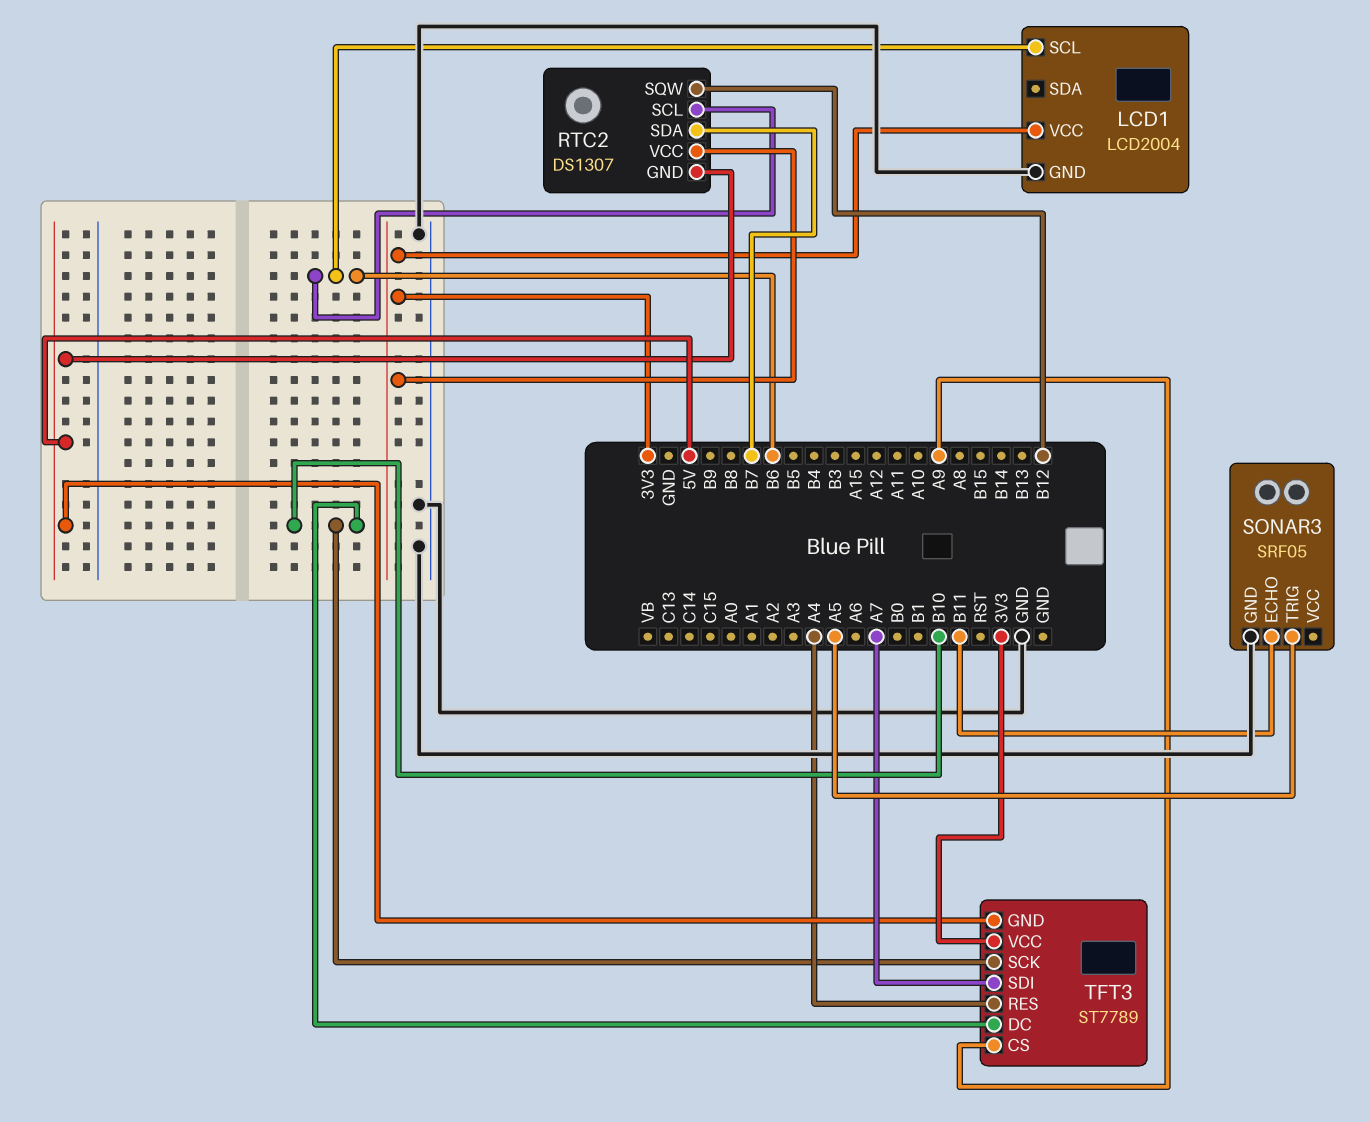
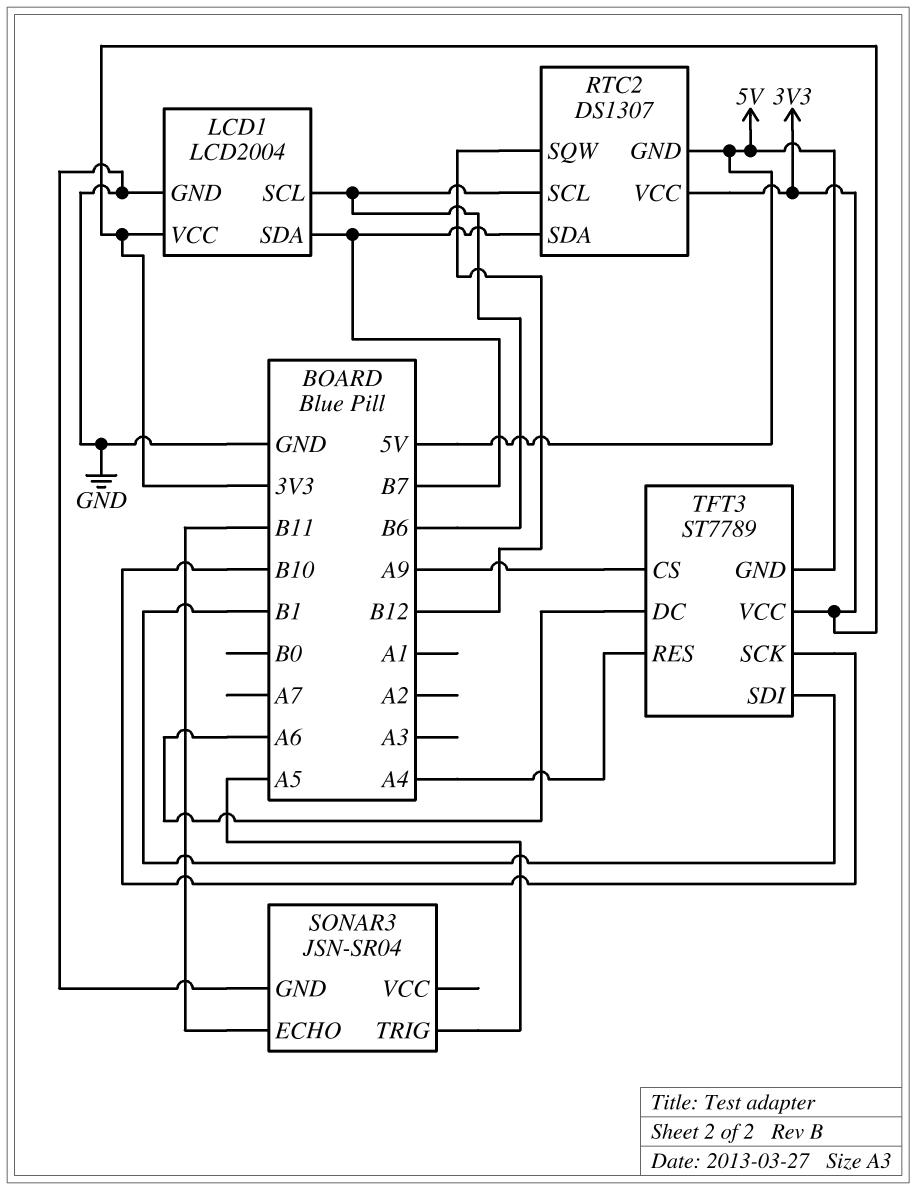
LCD1 pin SDA: none -> B7
SONAR3: SRF05 -> JSN-SR04
TFT3 pin DC: B10 -> A6
TFT3 pin SDI: A7 -> B1

